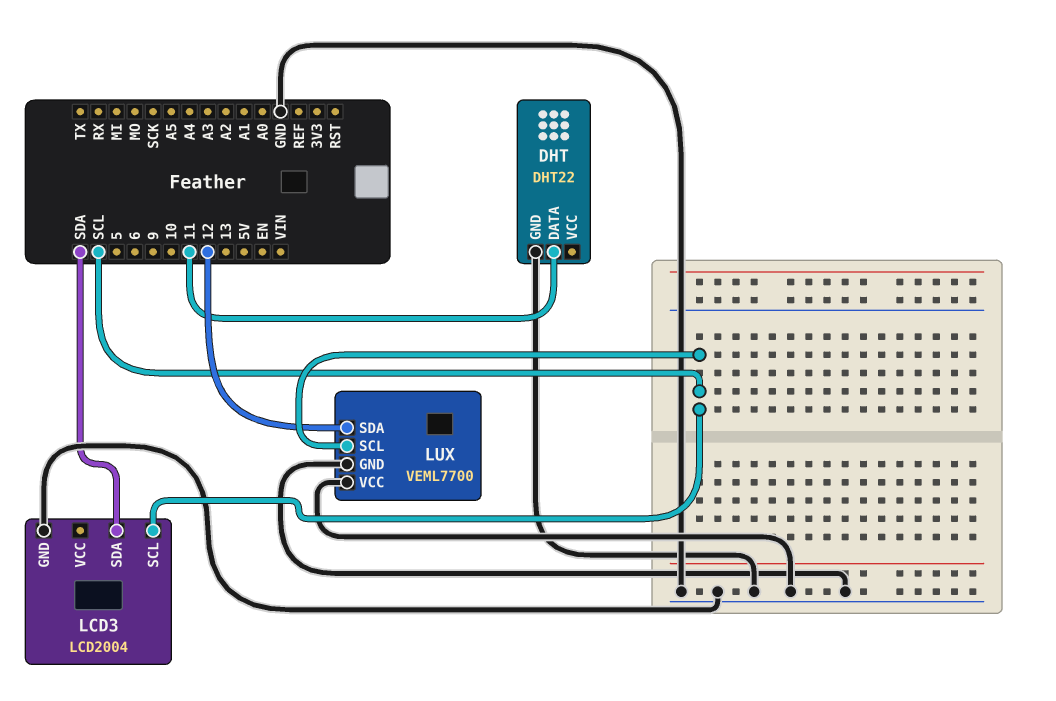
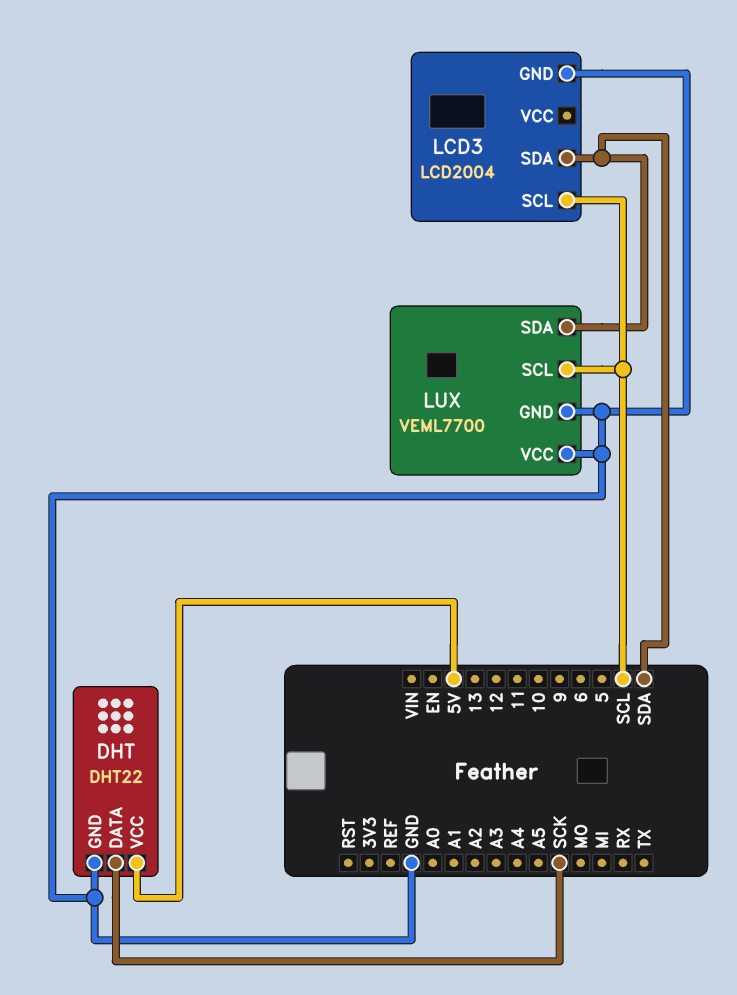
DHT pin DATA: 11 -> SCK
DHT pin VCC: none -> 5V
LUX pin SDA: 12 -> SDA

